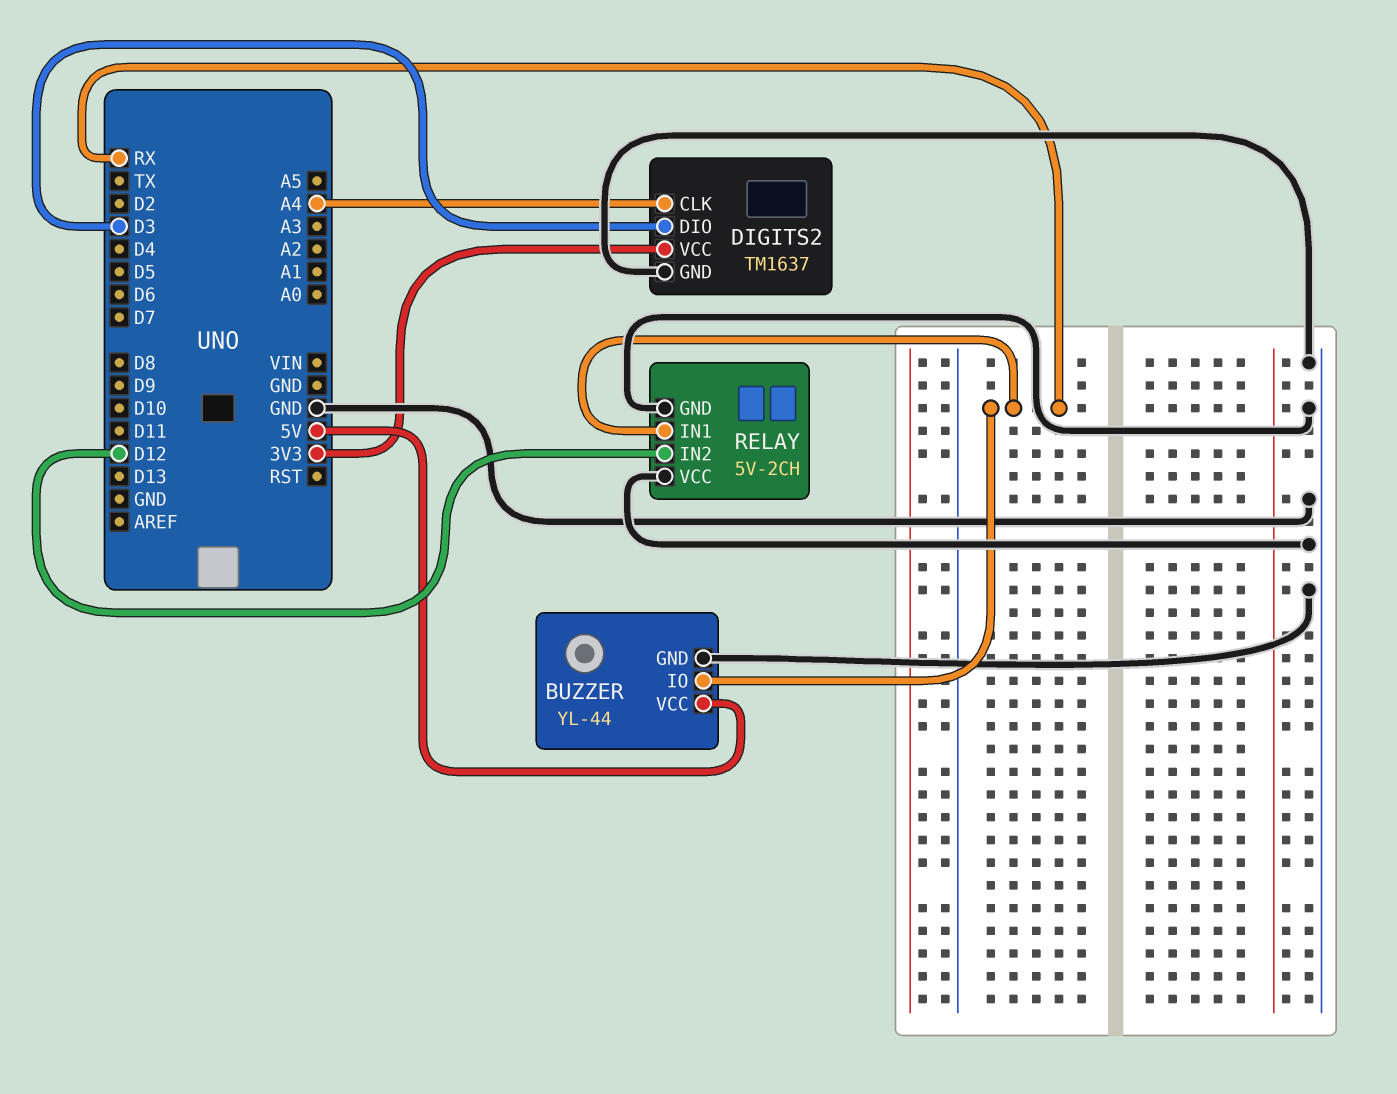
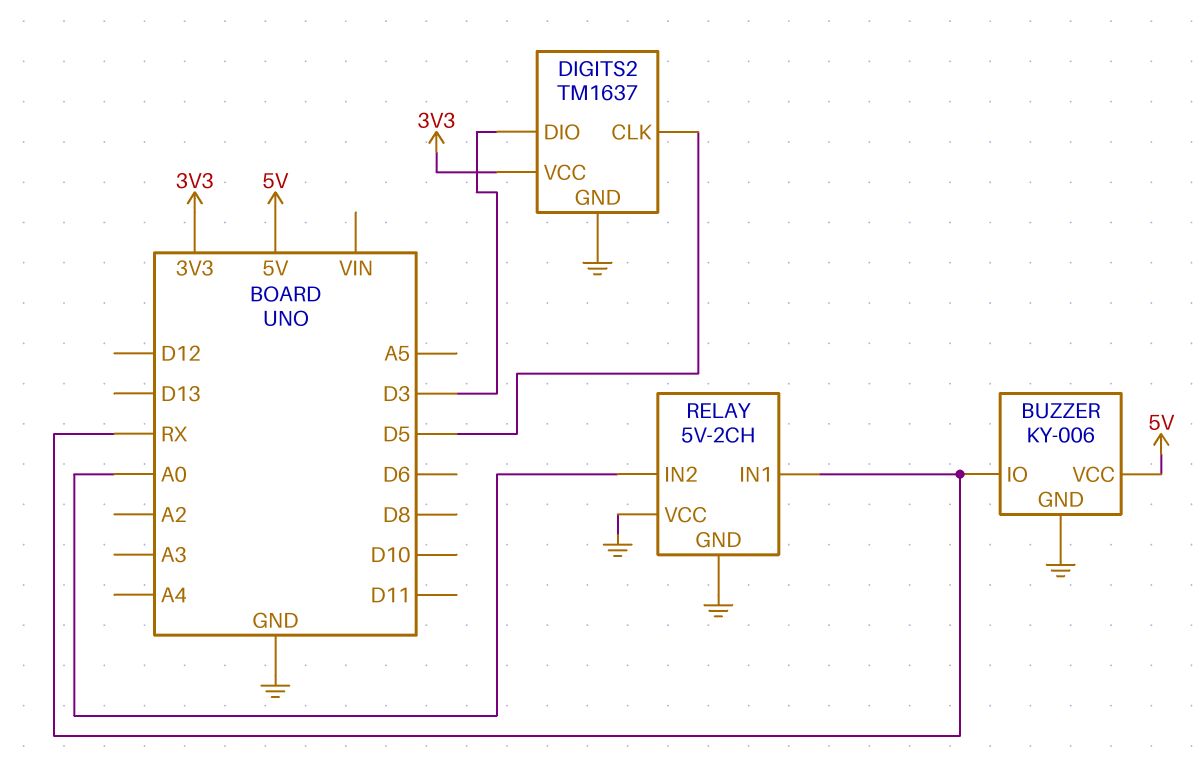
BUZZER: YL-44 -> KY-006
DIGITS2 pin CLK: A4 -> D5
RELAY pin IN2: D12 -> A0

